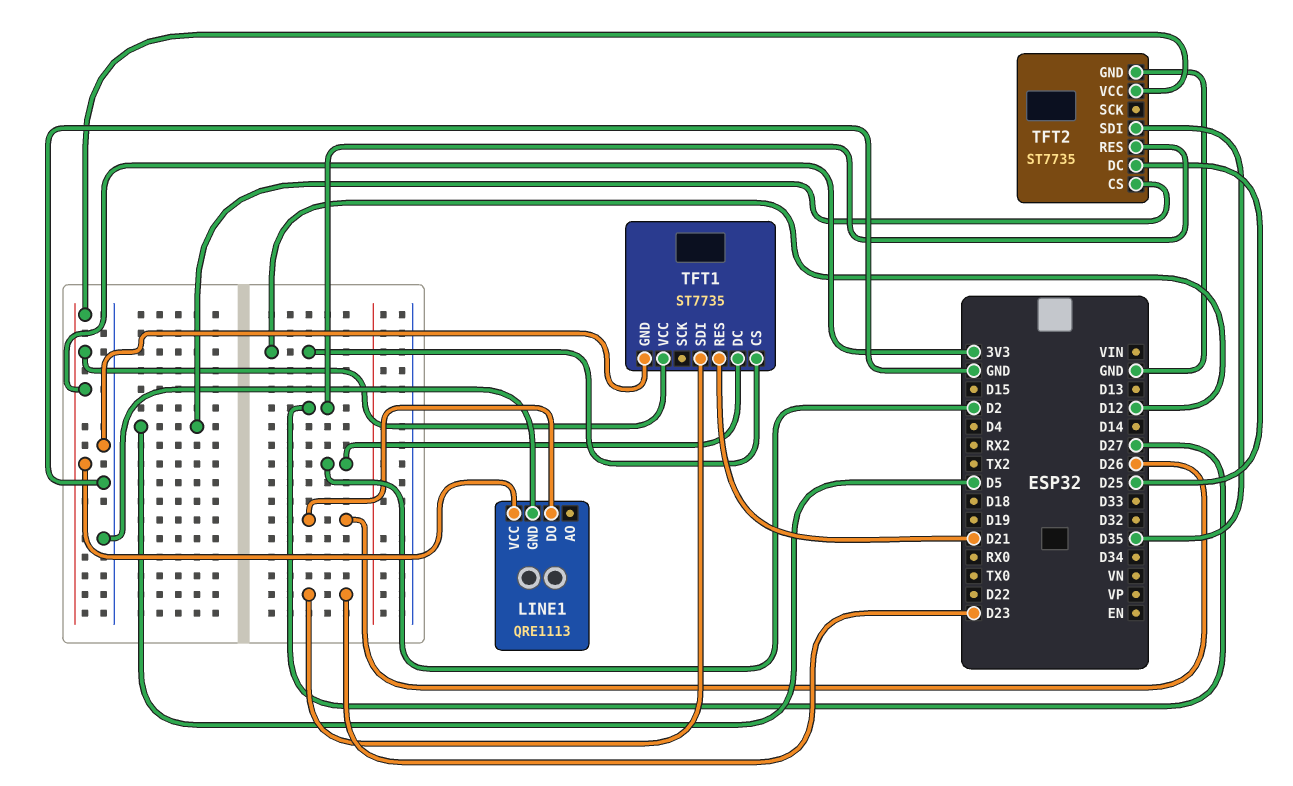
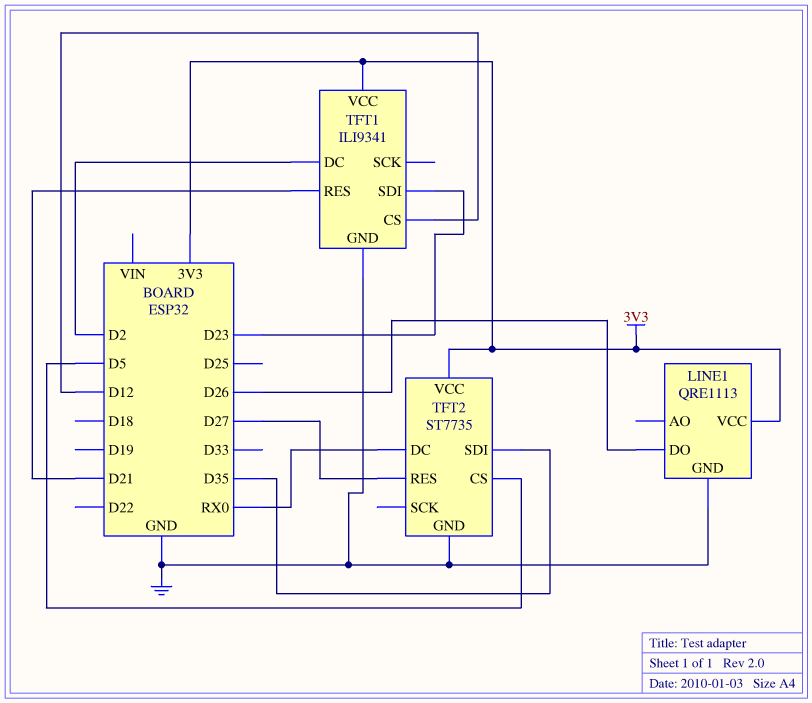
TFT1: ST7735 -> ILI9341
TFT2 pin DC: D25 -> RX0

